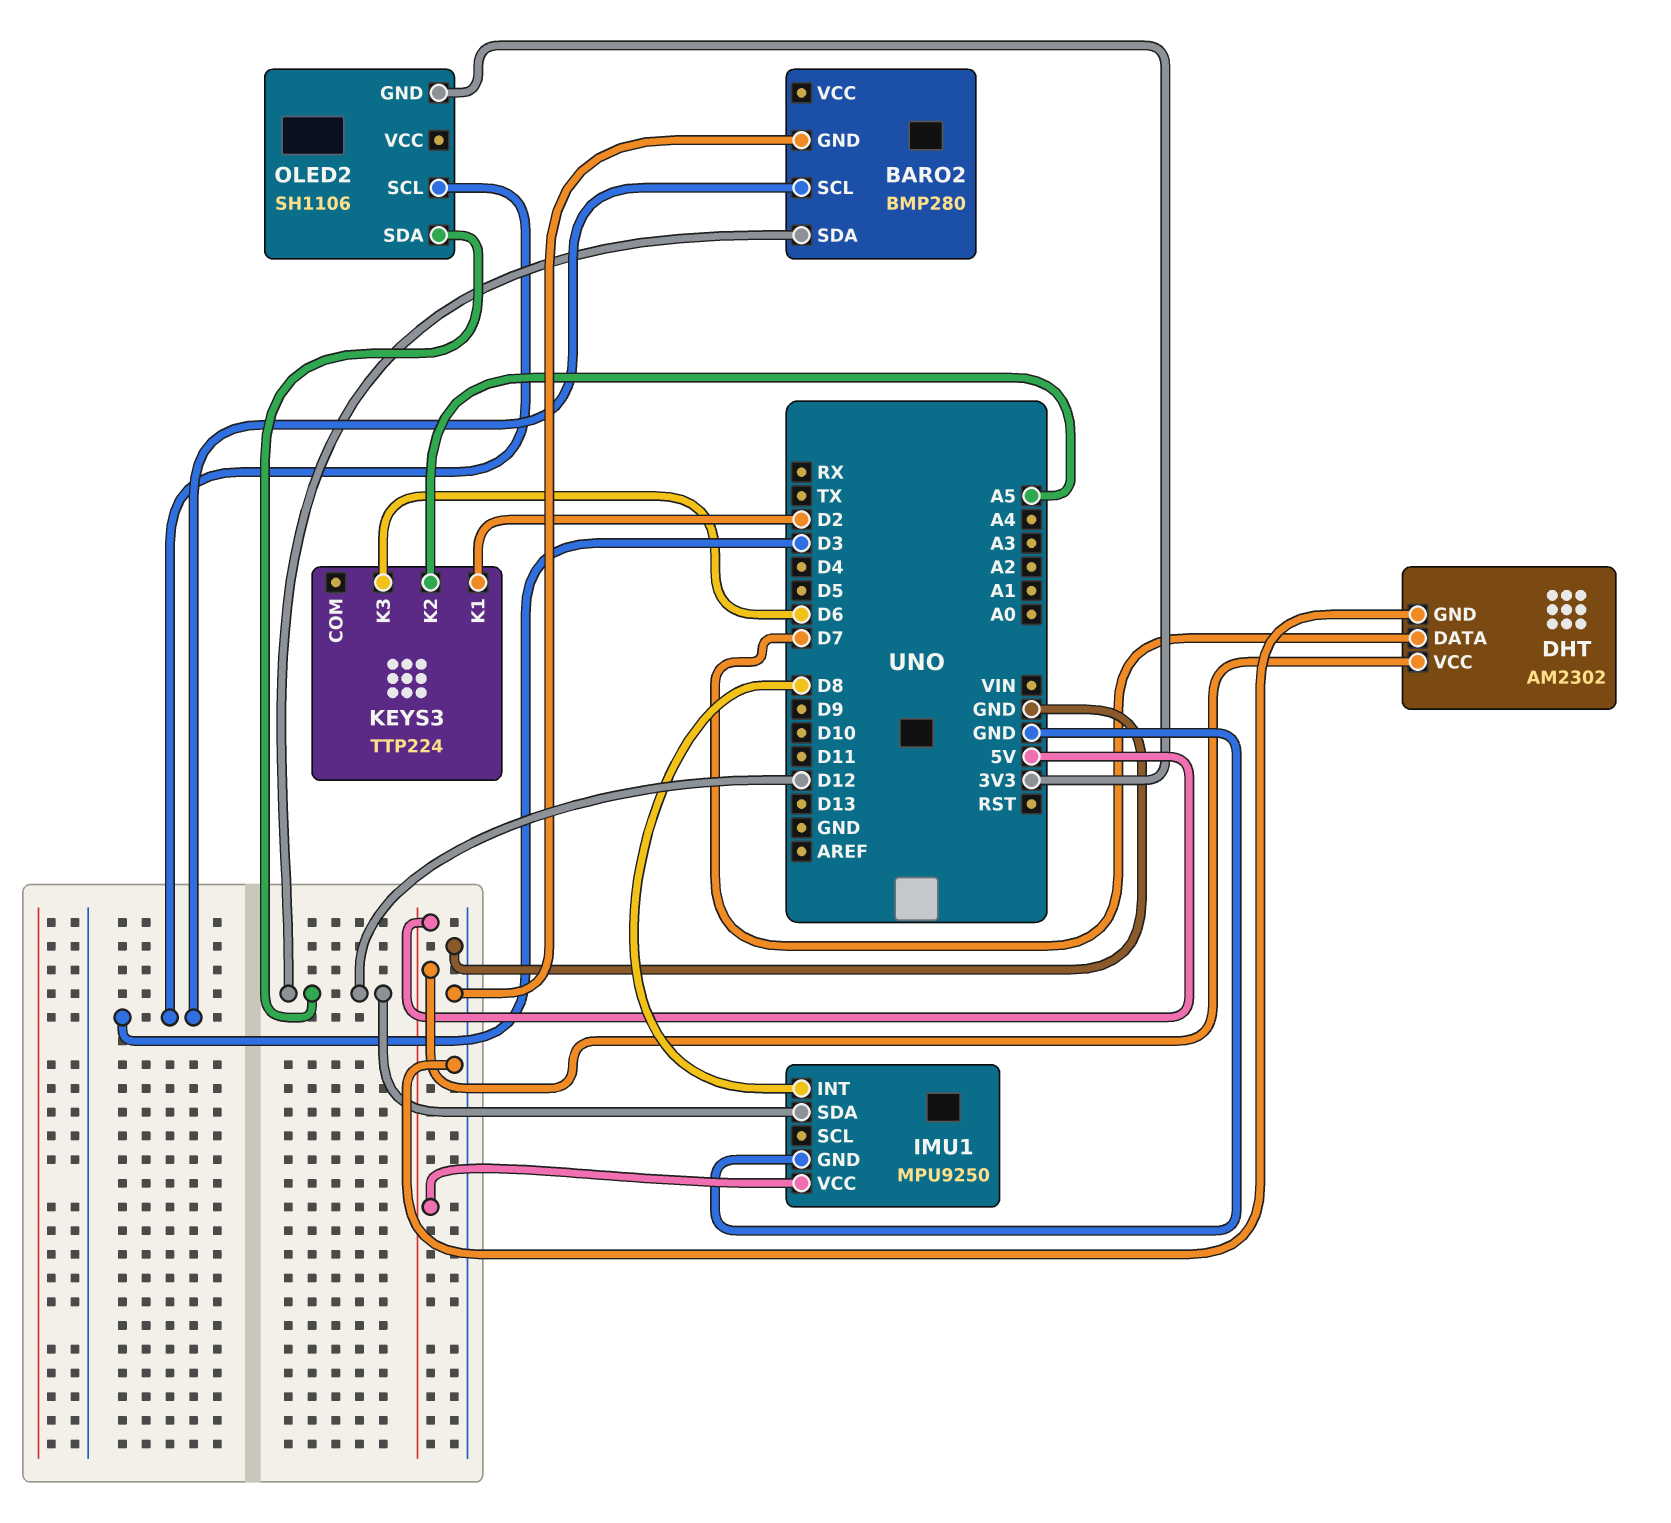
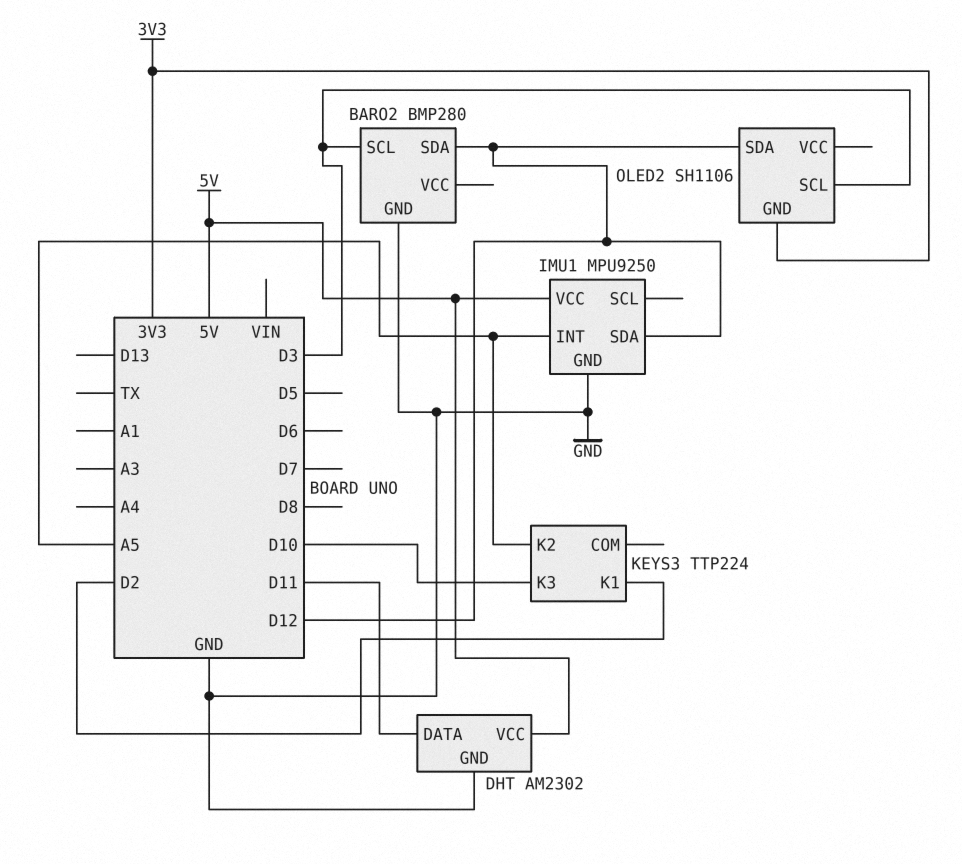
DHT pin DATA: D7 -> D11
IMU1 pin INT: D8 -> A5
KEYS3 pin K3: D6 -> D10

